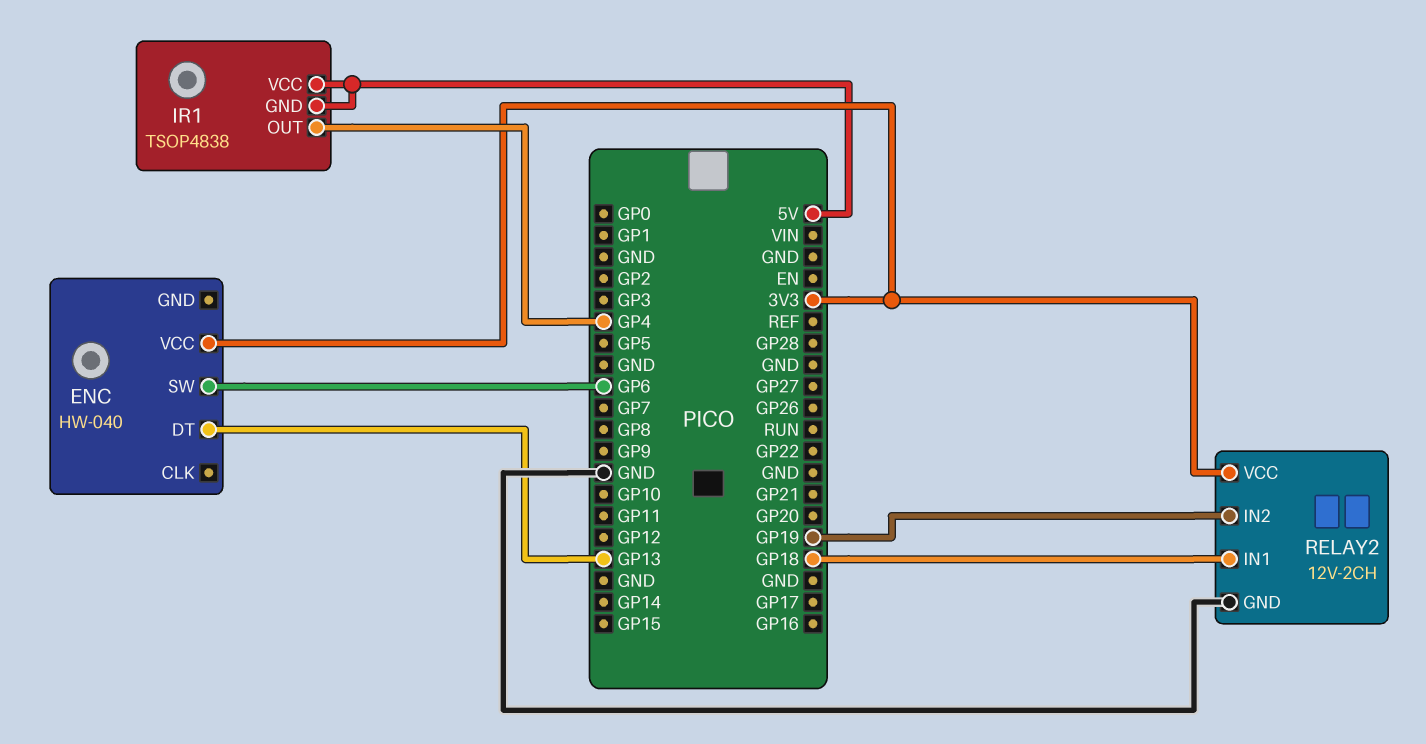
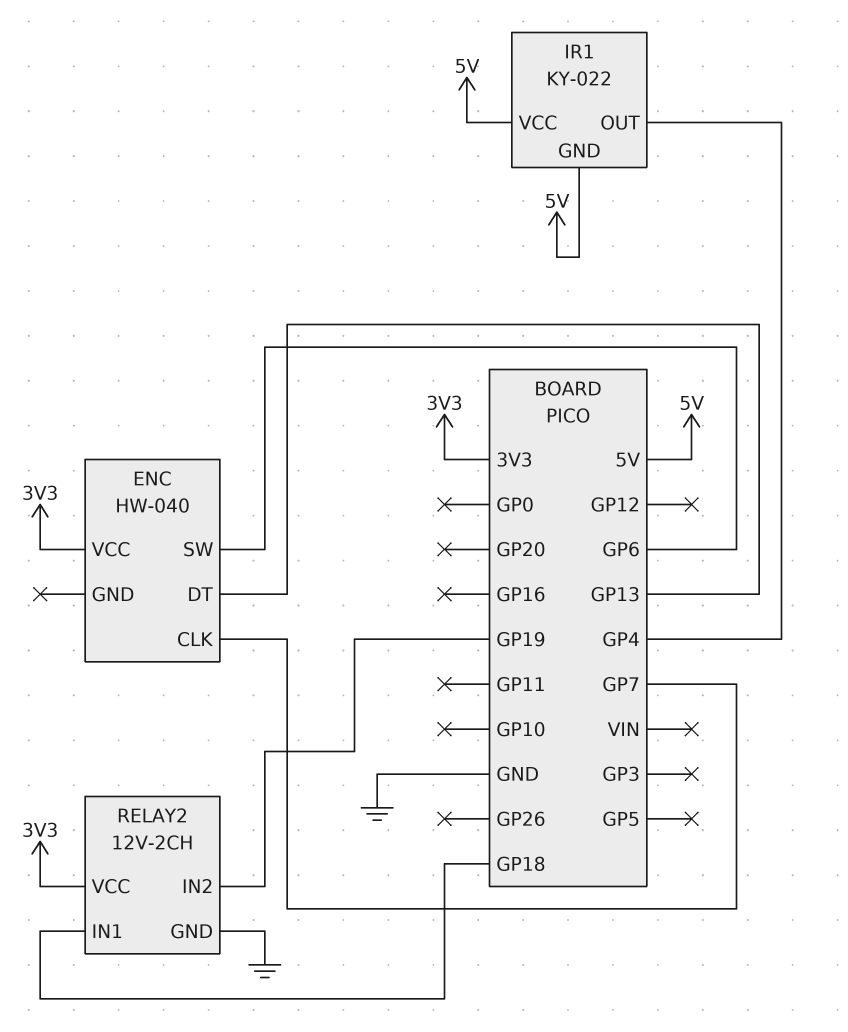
ENC pin CLK: none -> GP7
IR1: TSOP4838 -> KY-022

